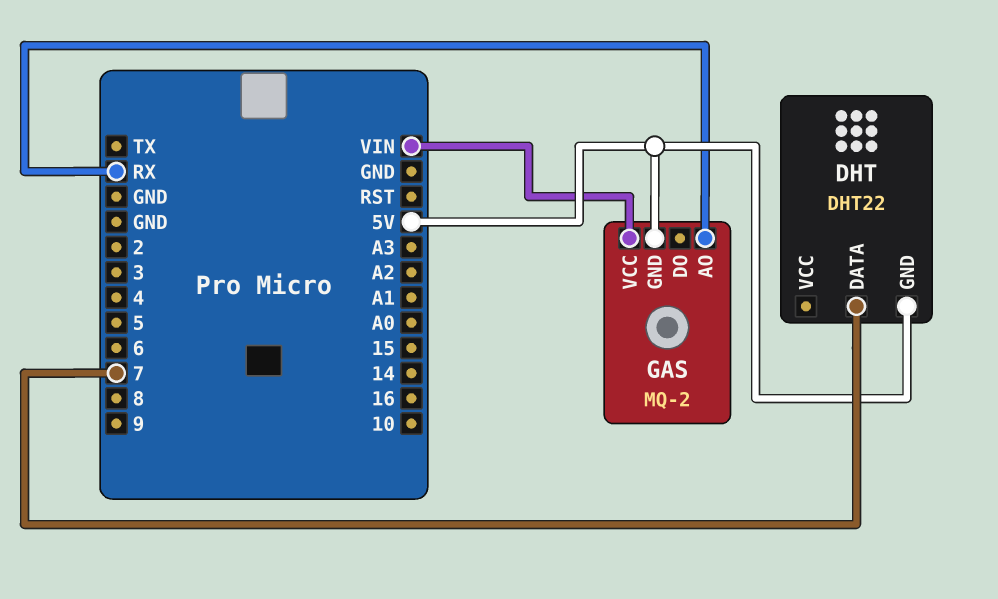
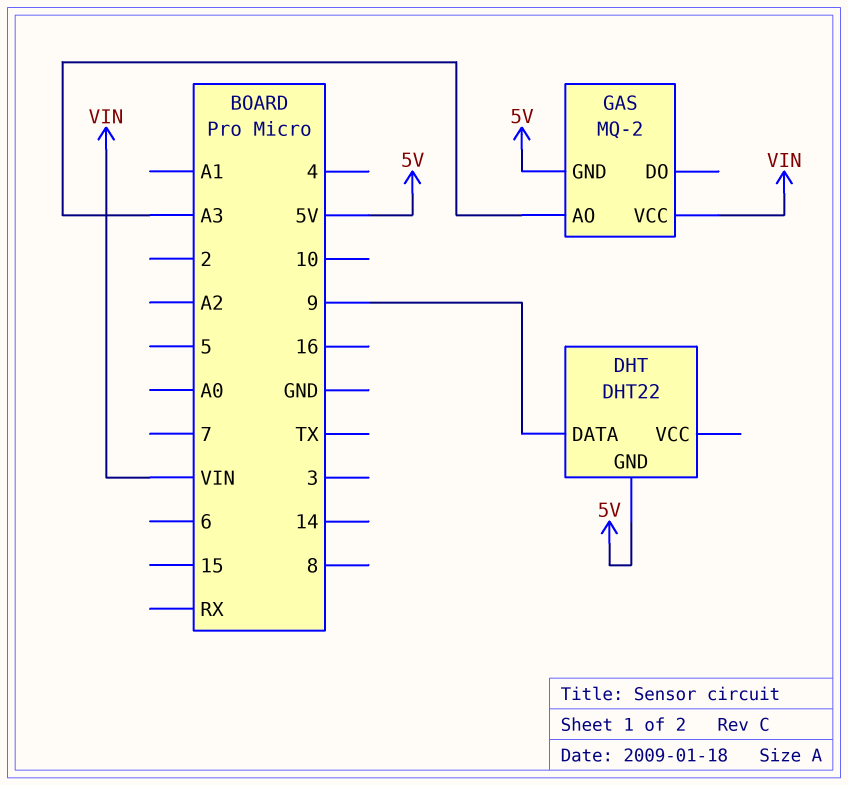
DHT pin DATA: 7 -> 9
GAS pin AO: RX -> A3

